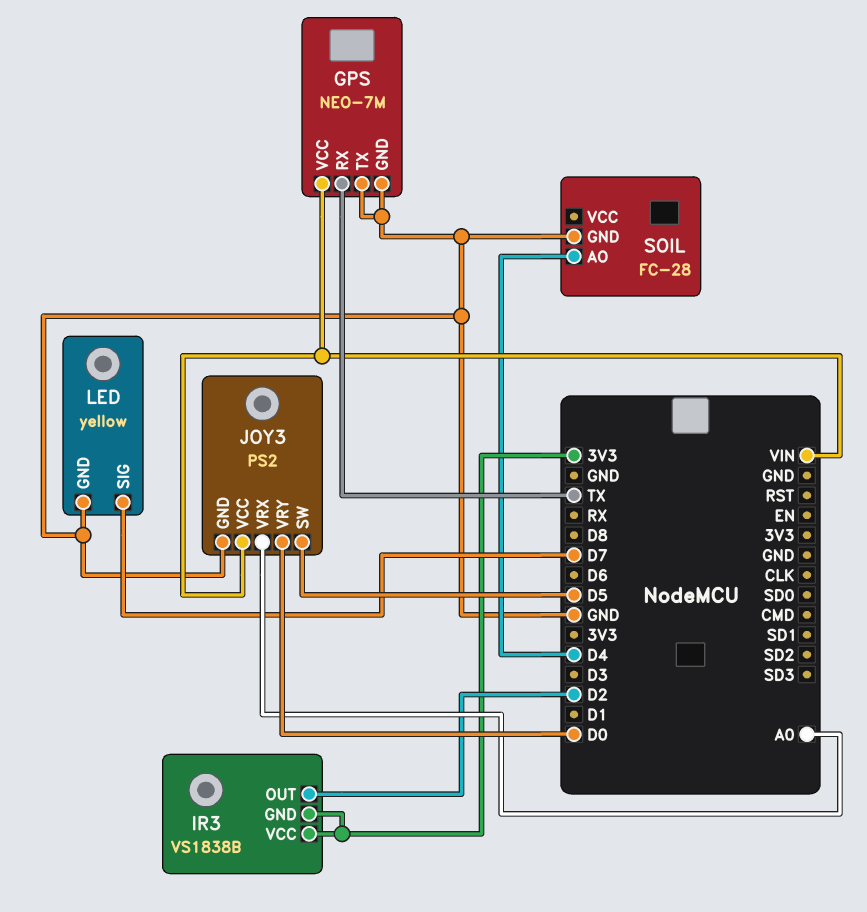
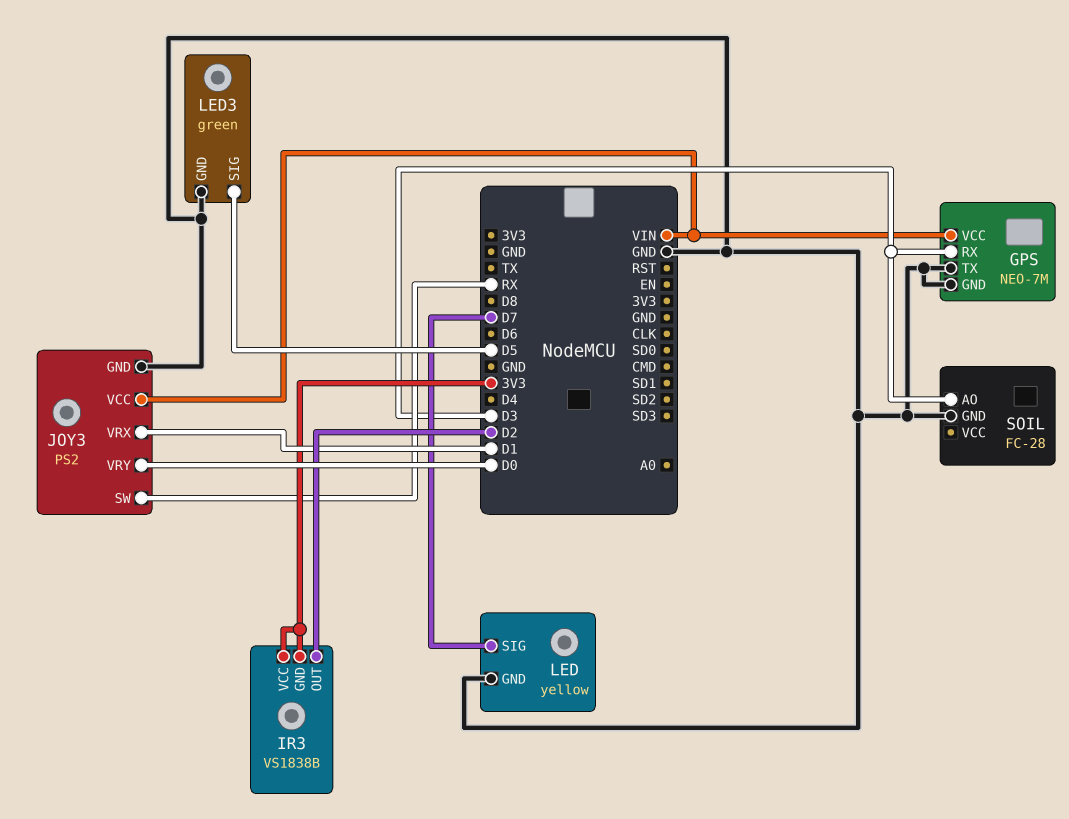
GPS pin RX: TX -> D3
JOY3 pin SW: D5 -> RX
JOY3 pin VRX: A0 -> D1
LED3: none -> green
LED3 pin GND: none -> GND
LED3 pin SIG: none -> D5
SOIL pin AO: D4 -> D3

